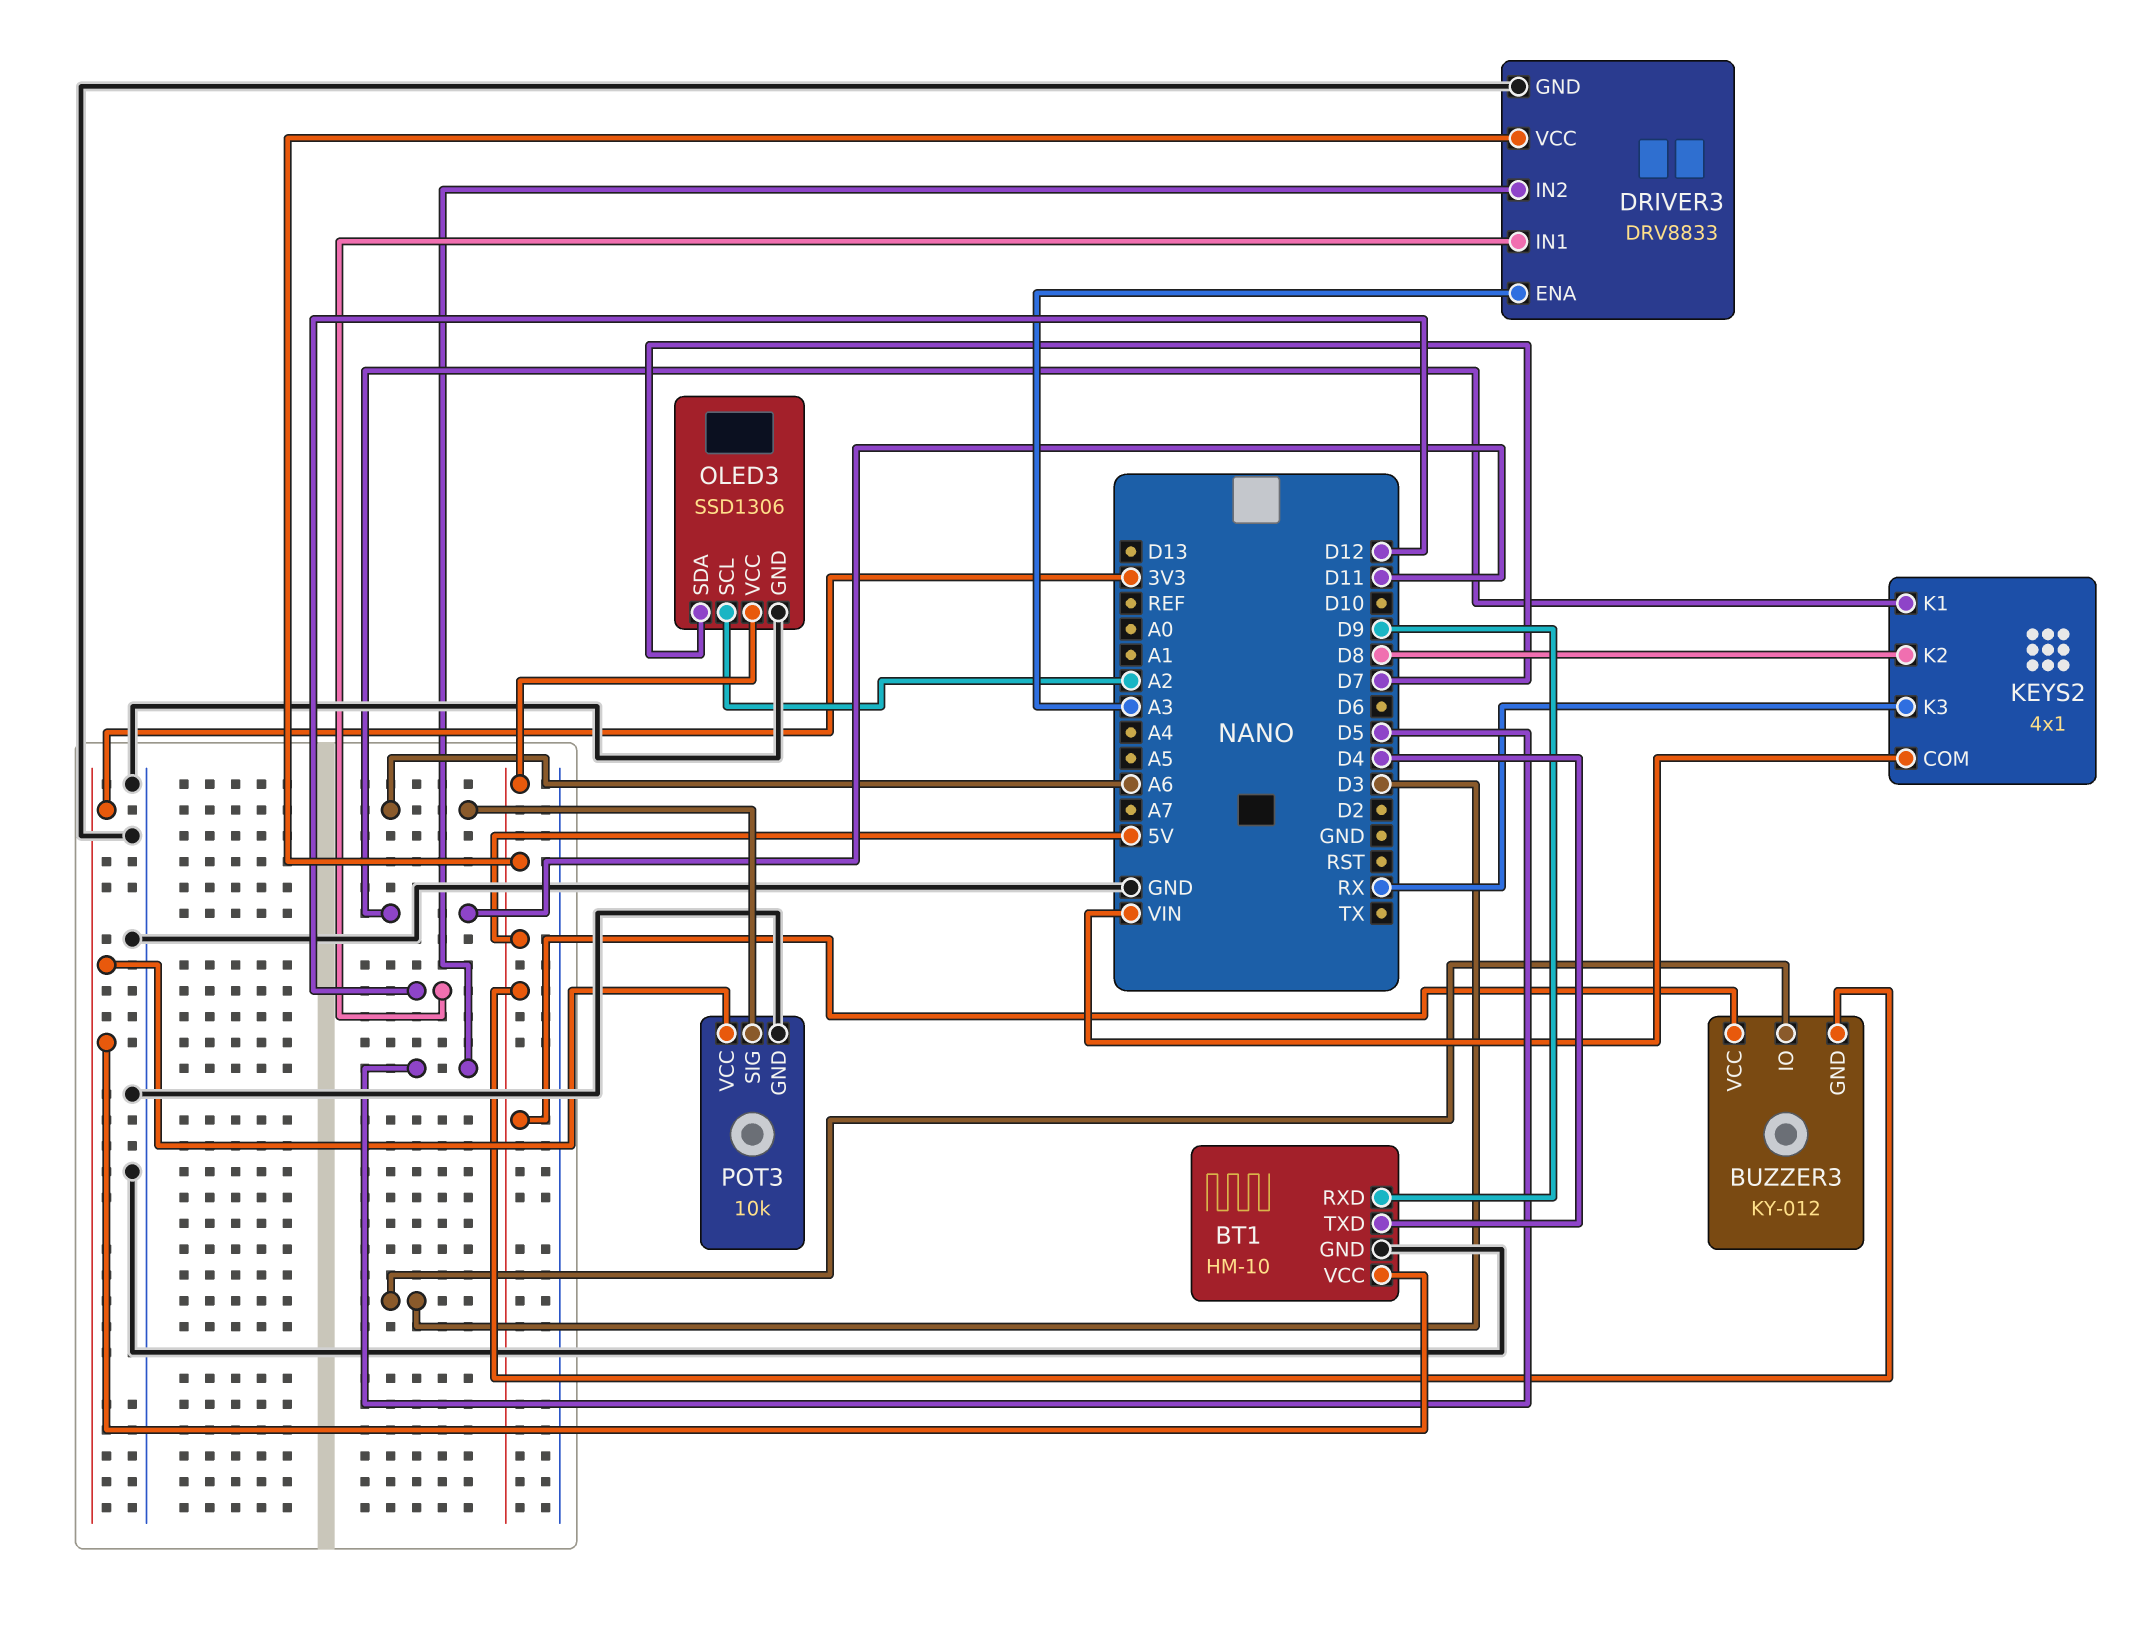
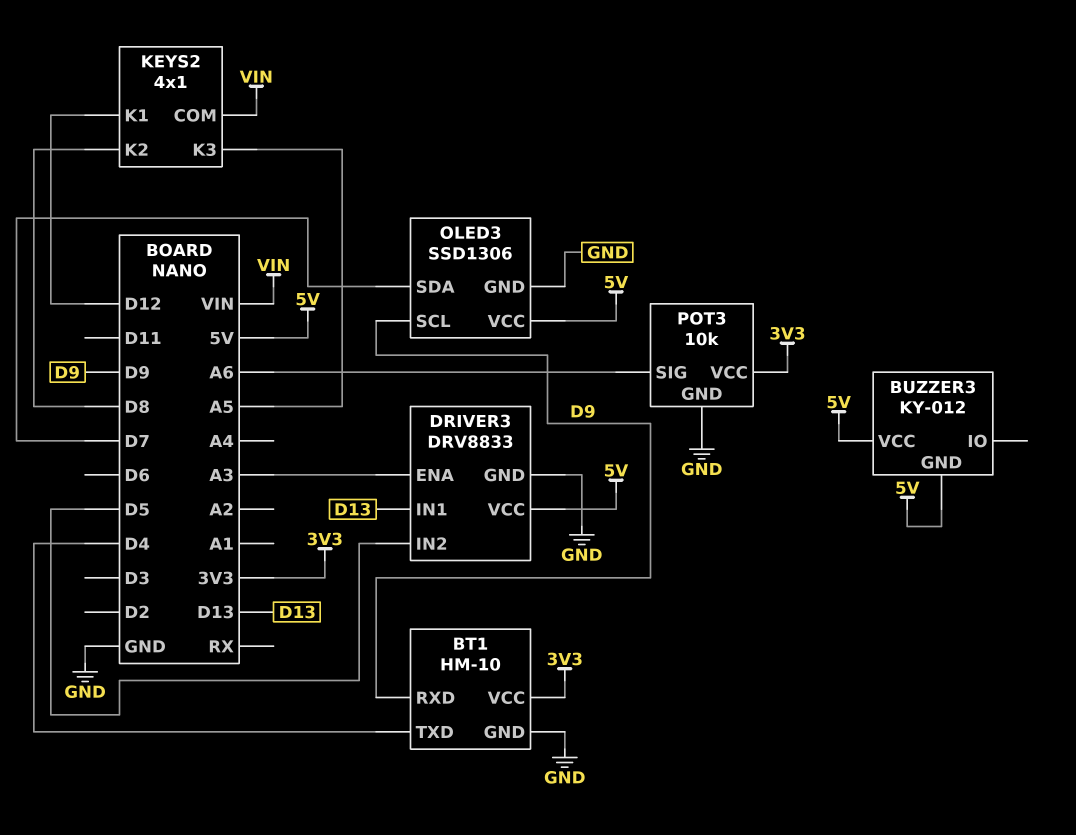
BUZZER3 pin IO: D3 -> none
DRIVER3 pin IN1: D12 -> D13
KEYS2 pin K1: D11 -> D12
KEYS2 pin K3: RX -> A5
OLED3 pin SCL: A2 -> D9

